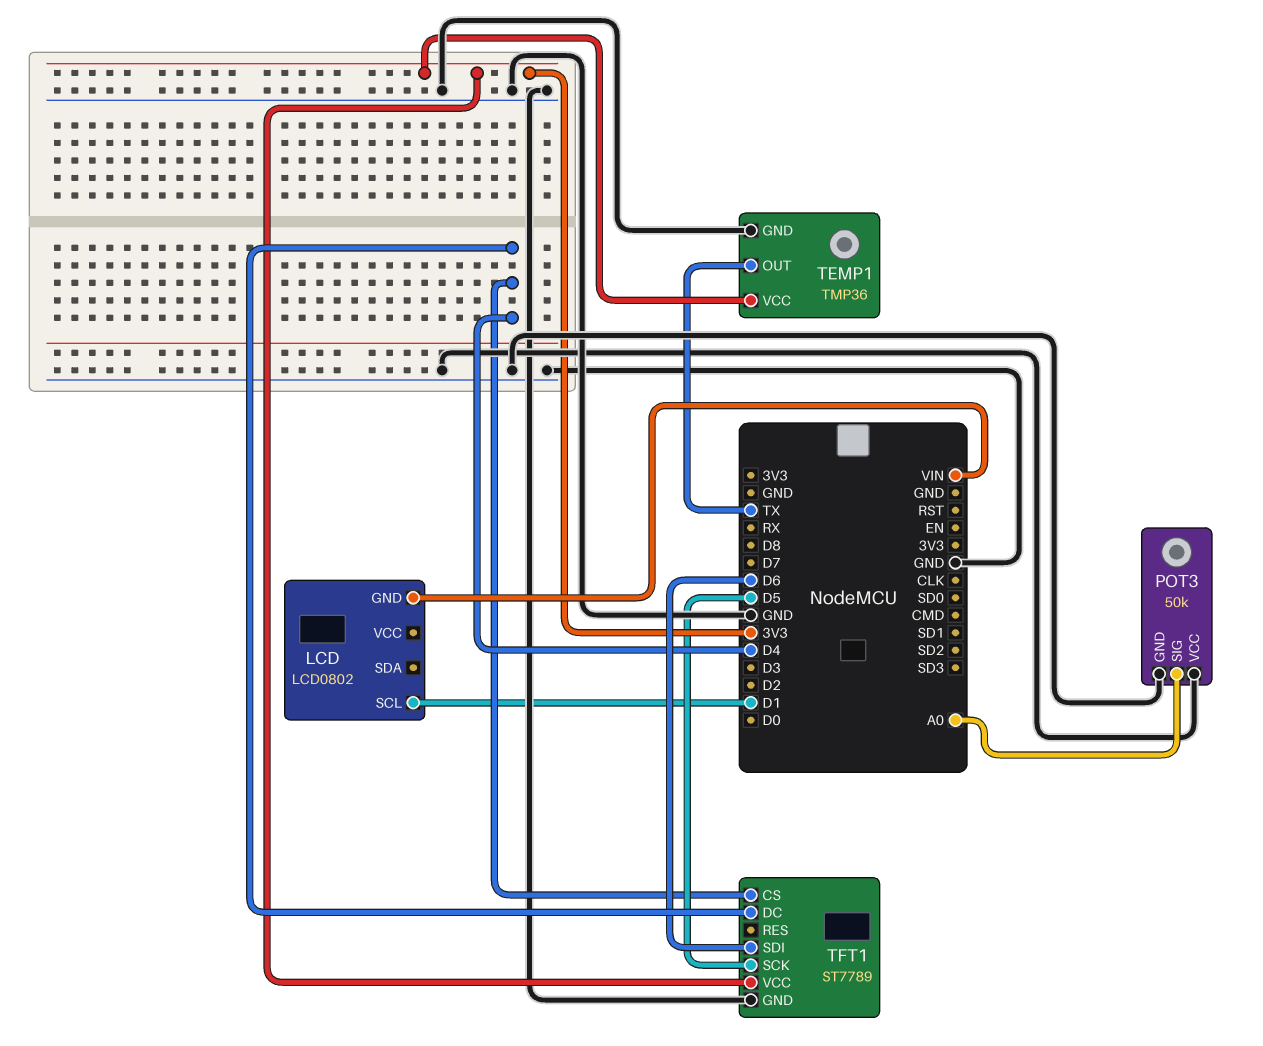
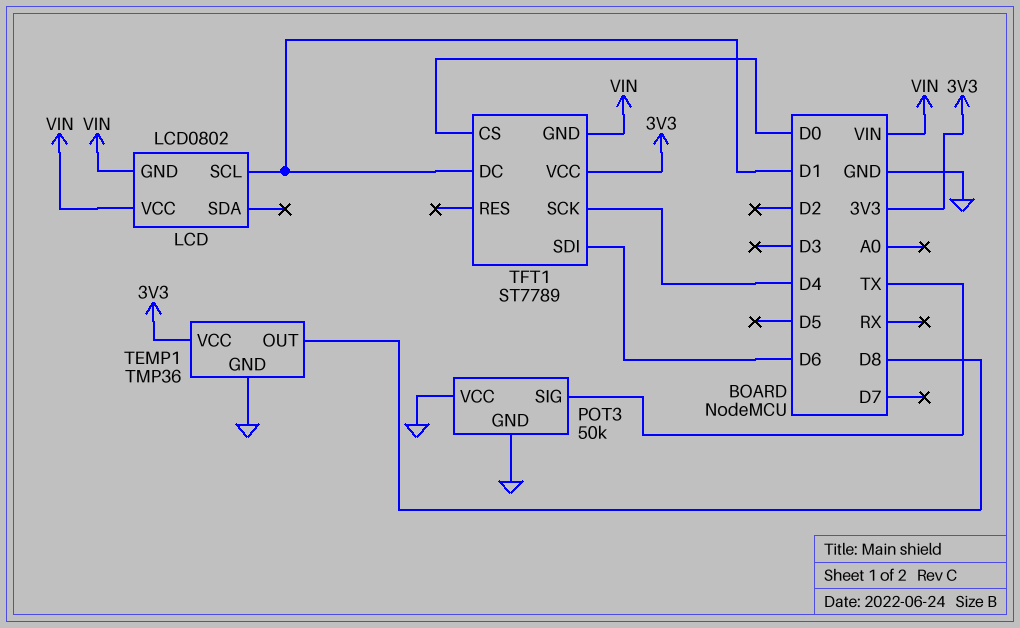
LCD pin VCC: none -> VIN
POT3 pin SIG: A0 -> TX
TEMP1 pin OUT: TX -> D8
TFT1 pin CS: D4 -> D0
TFT1 pin DC: D4 -> D1
TFT1 pin GND: GND -> VIN
TFT1 pin SCK: D5 -> D4

